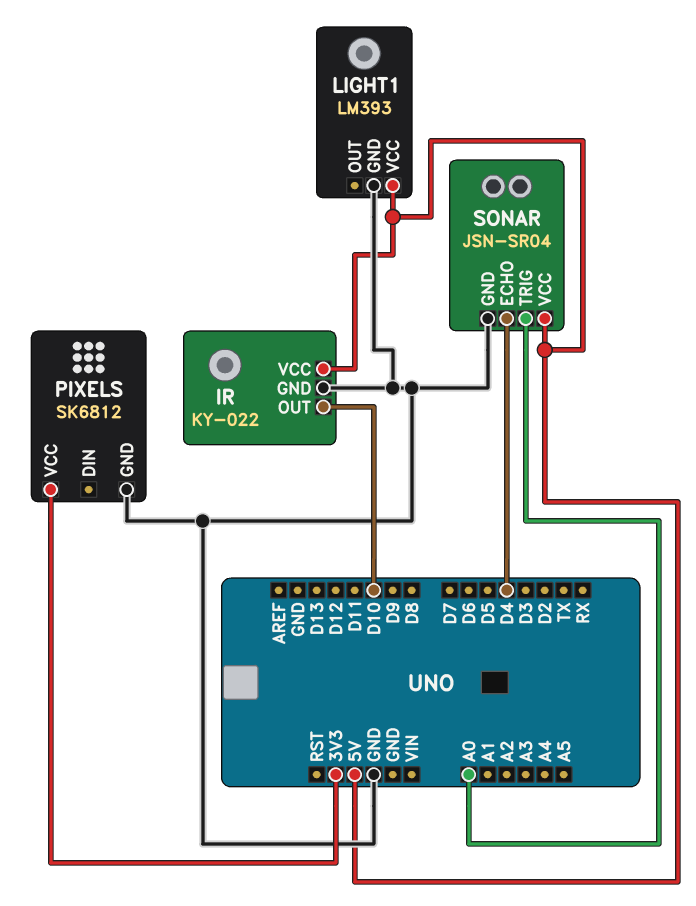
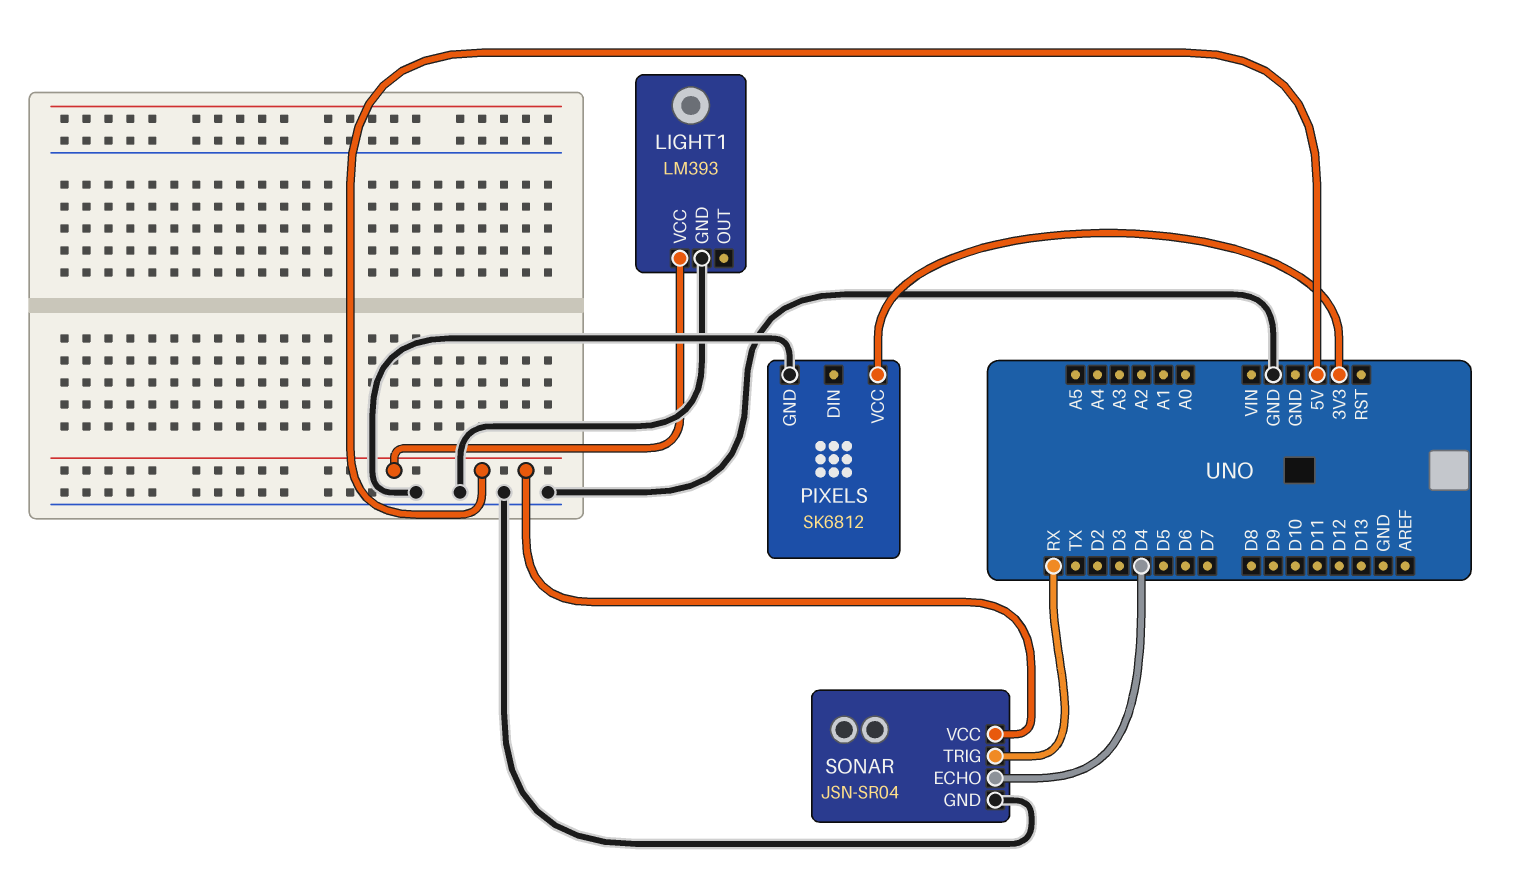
IR: KY-022 -> none
IR pin GND: GND -> none
IR pin OUT: D10 -> none
IR pin VCC: 5V -> none
SONAR pin TRIG: A0 -> RX

